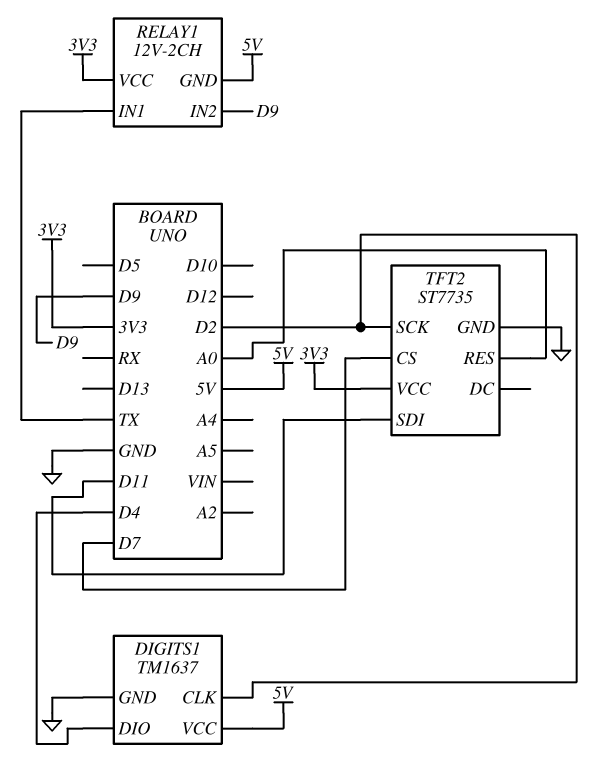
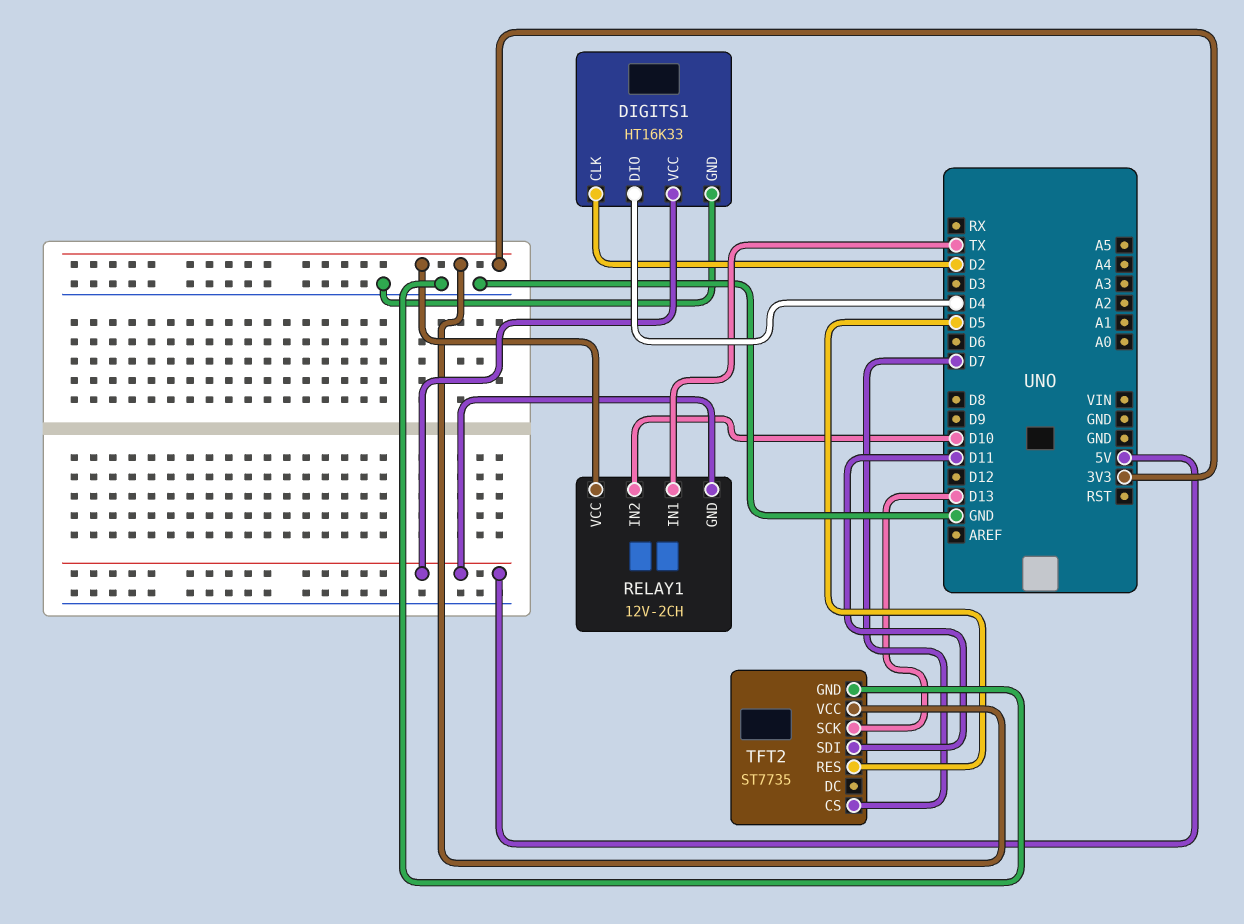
DIGITS1: TM1637 -> HT16K33
RELAY1 pin IN2: D9 -> D10
TFT2 pin RES: A0 -> D5
TFT2 pin SCK: D2 -> D13

